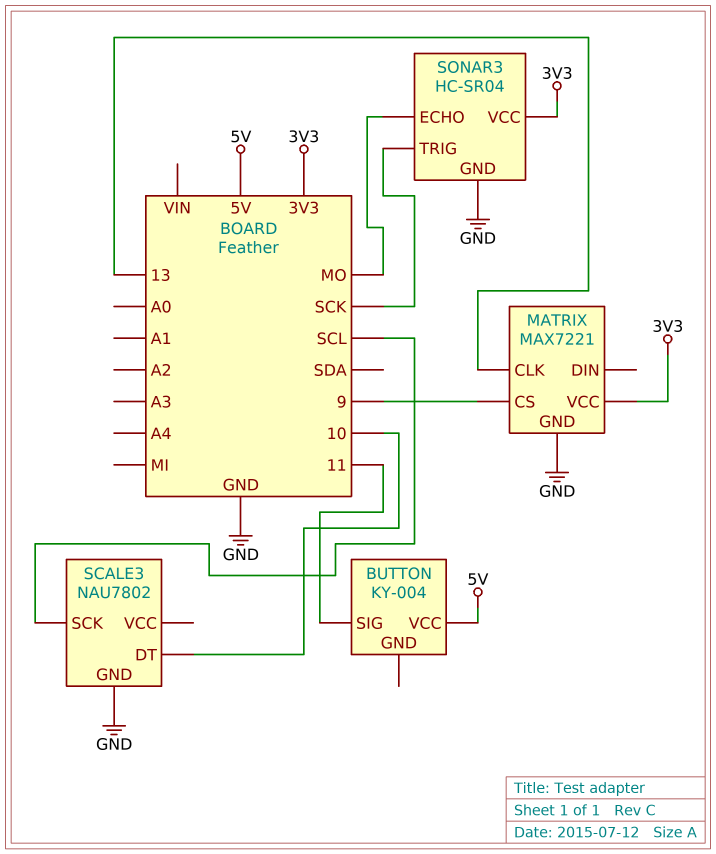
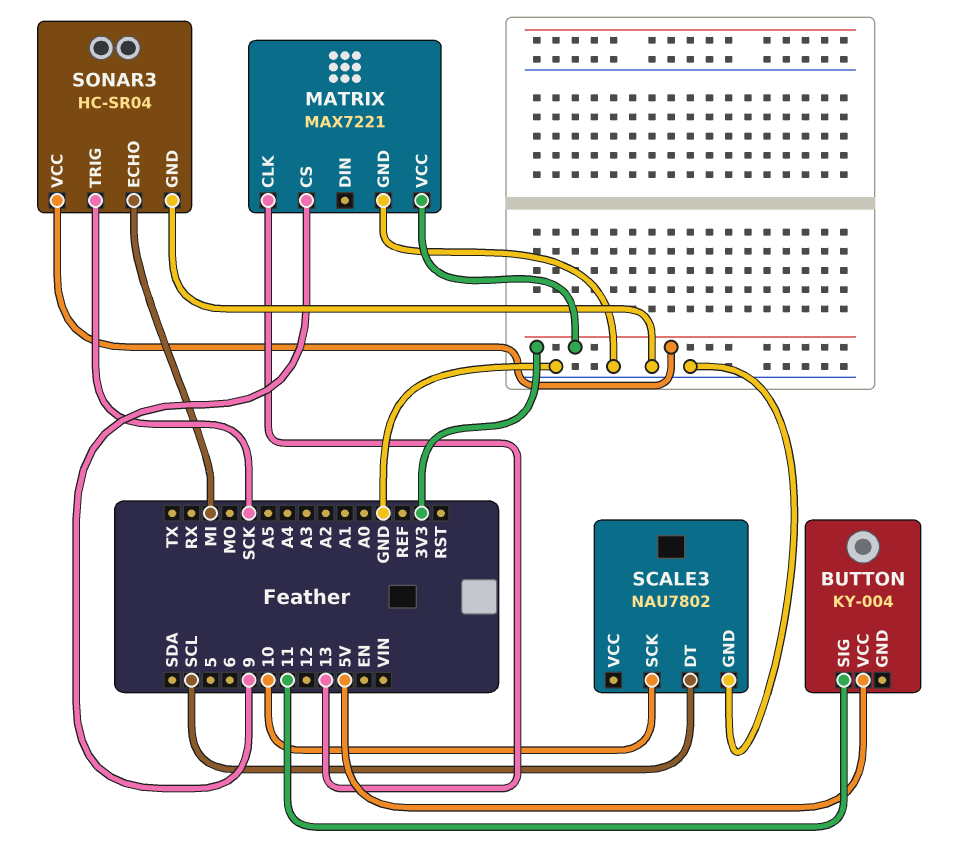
SCALE3 pin DT: 10 -> SCL
SCALE3 pin SCK: SCL -> 10
SONAR3 pin ECHO: MO -> MI

